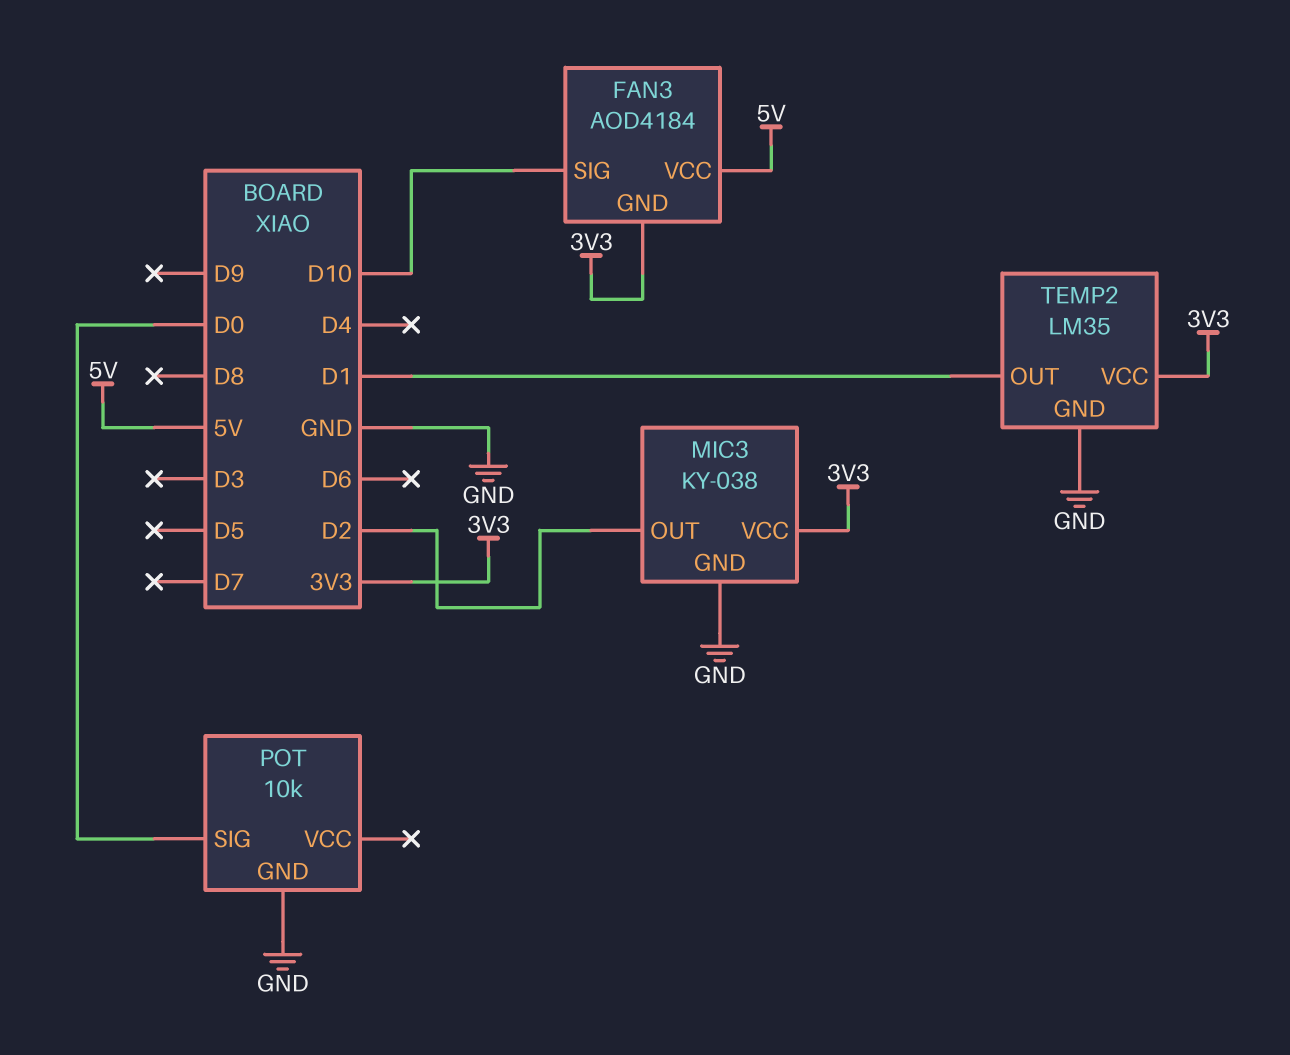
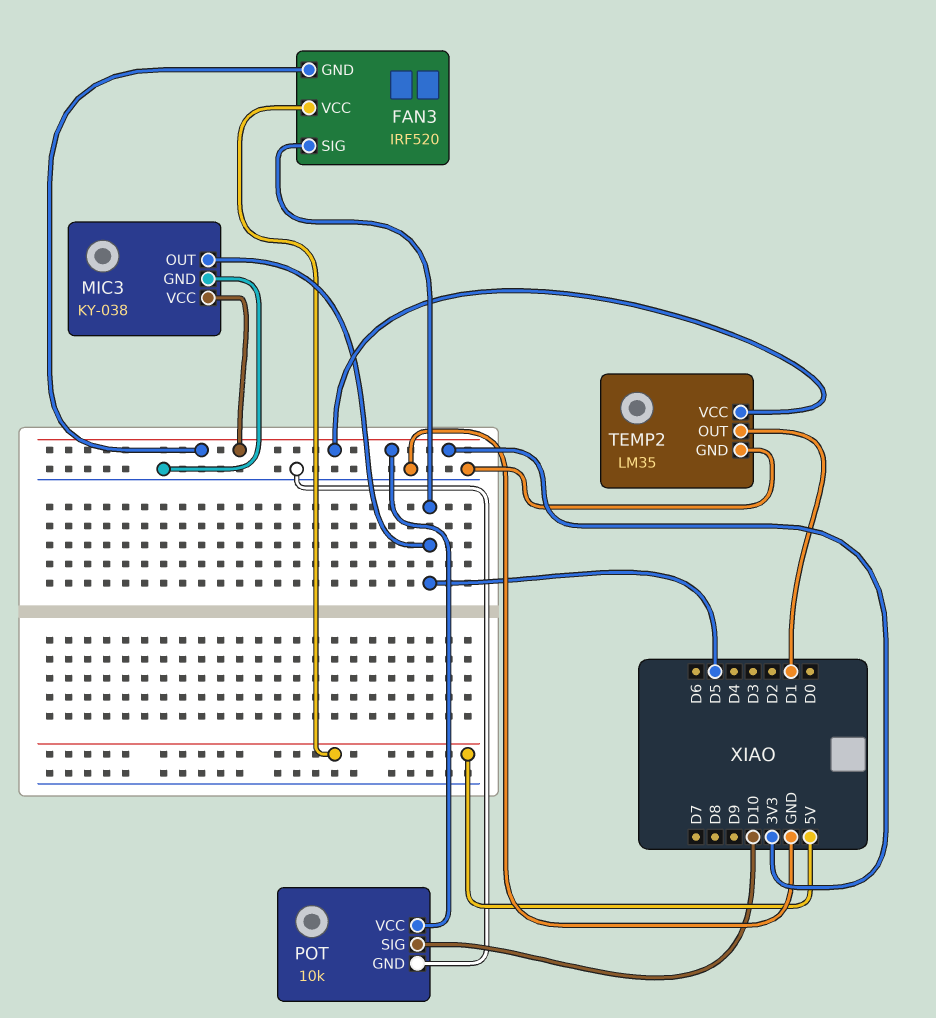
FAN3: AOD4184 -> IRF520
FAN3 pin SIG: D10 -> D5
MIC3 pin OUT: D2 -> D5
POT pin SIG: D0 -> D10
POT pin VCC: none -> 3V3

